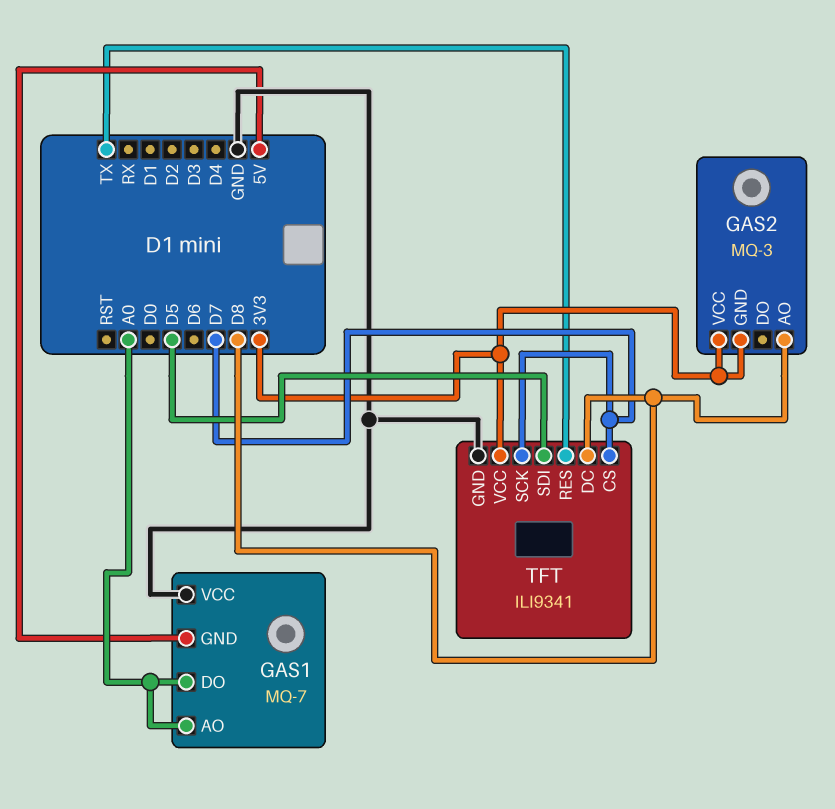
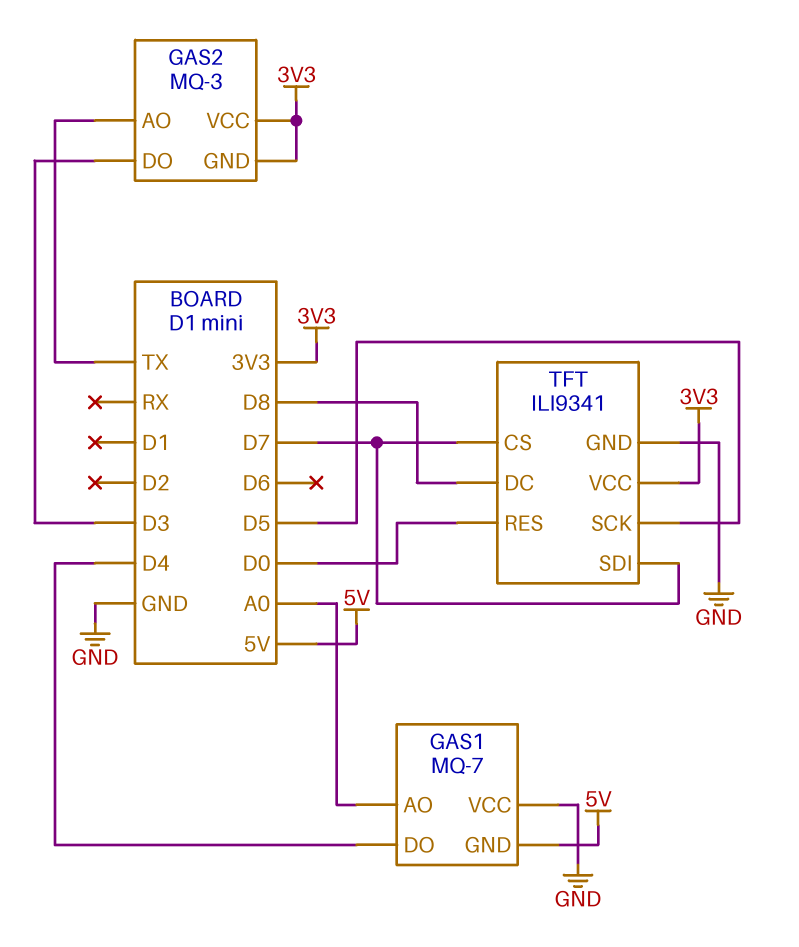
GAS1 pin DO: A0 -> D4
GAS2 pin AO: D8 -> TX
GAS2 pin DO: none -> D3
TFT pin RES: TX -> D0
TFT pin SCK: D7 -> D5
TFT pin SDI: D5 -> D7

